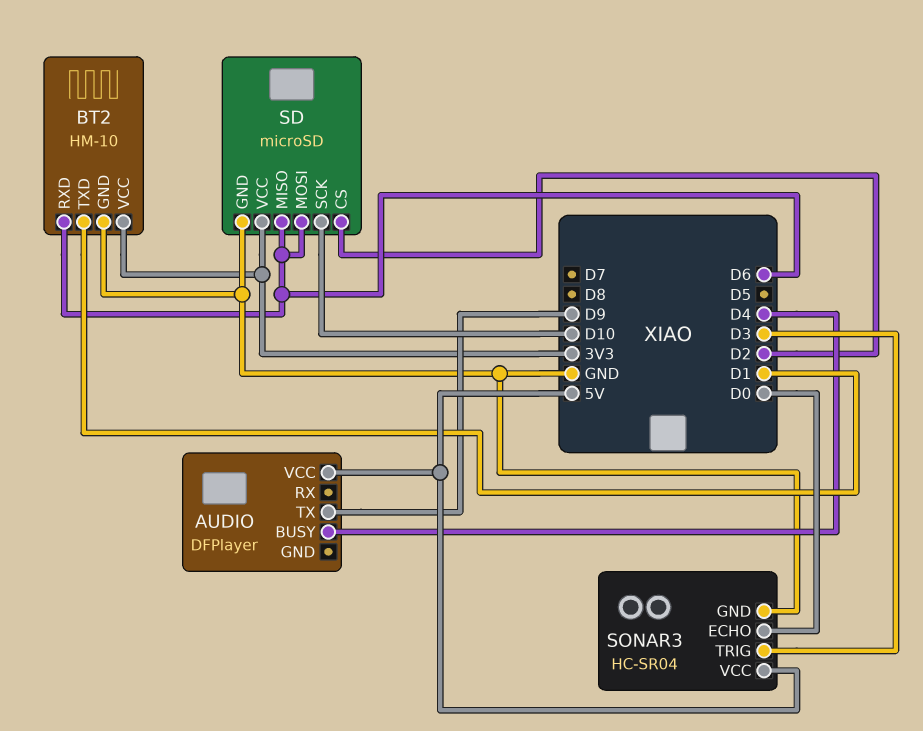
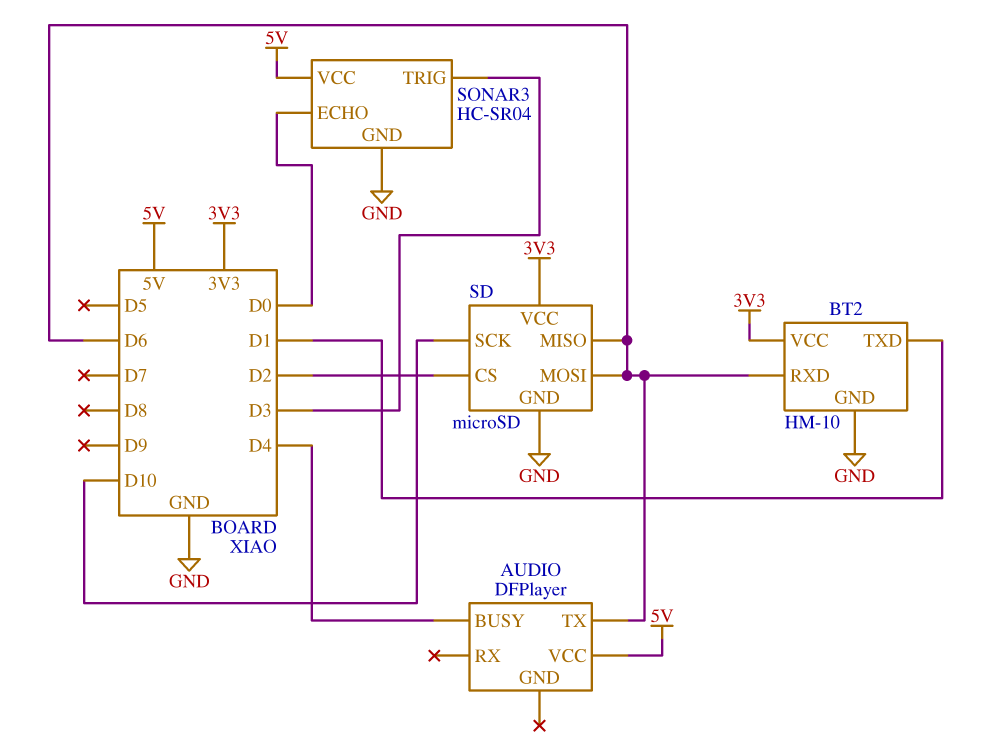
AUDIO pin TX: D9 -> D6

